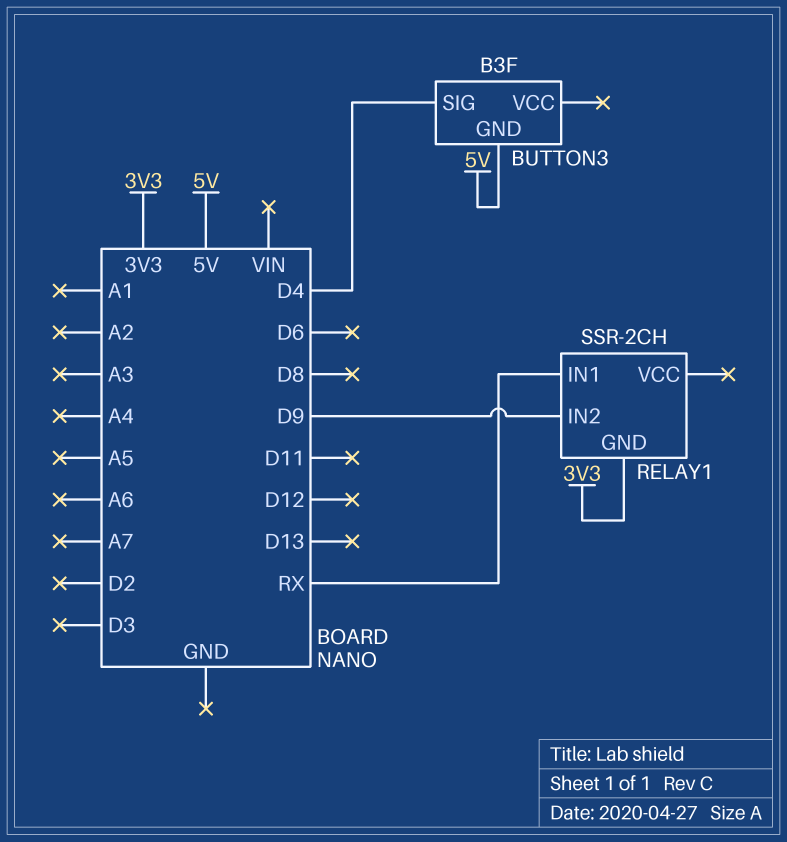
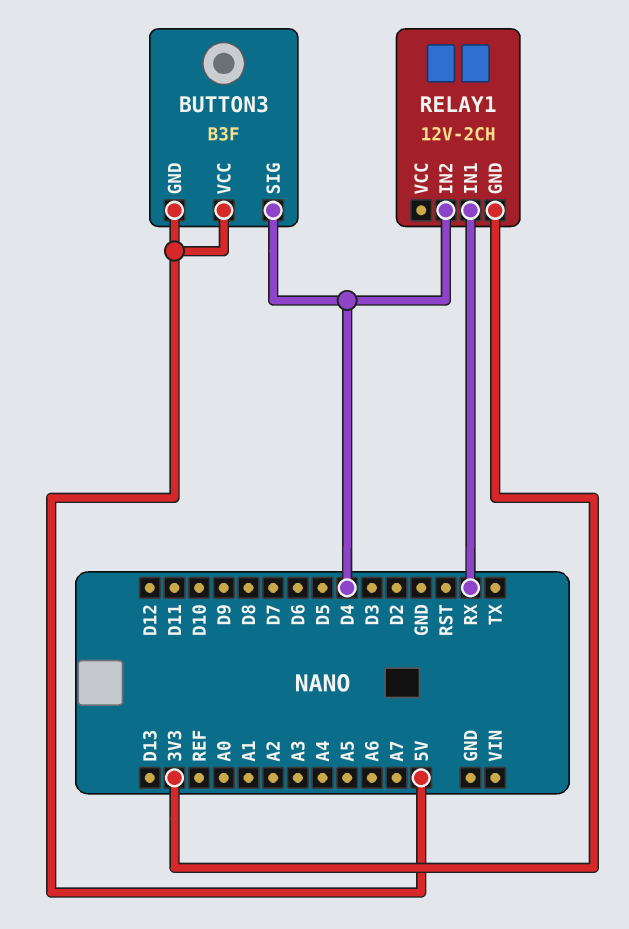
BUTTON3 pin VCC: none -> 5V
RELAY1: SSR-2CH -> 12V-2CH
RELAY1 pin IN2: D9 -> D4

